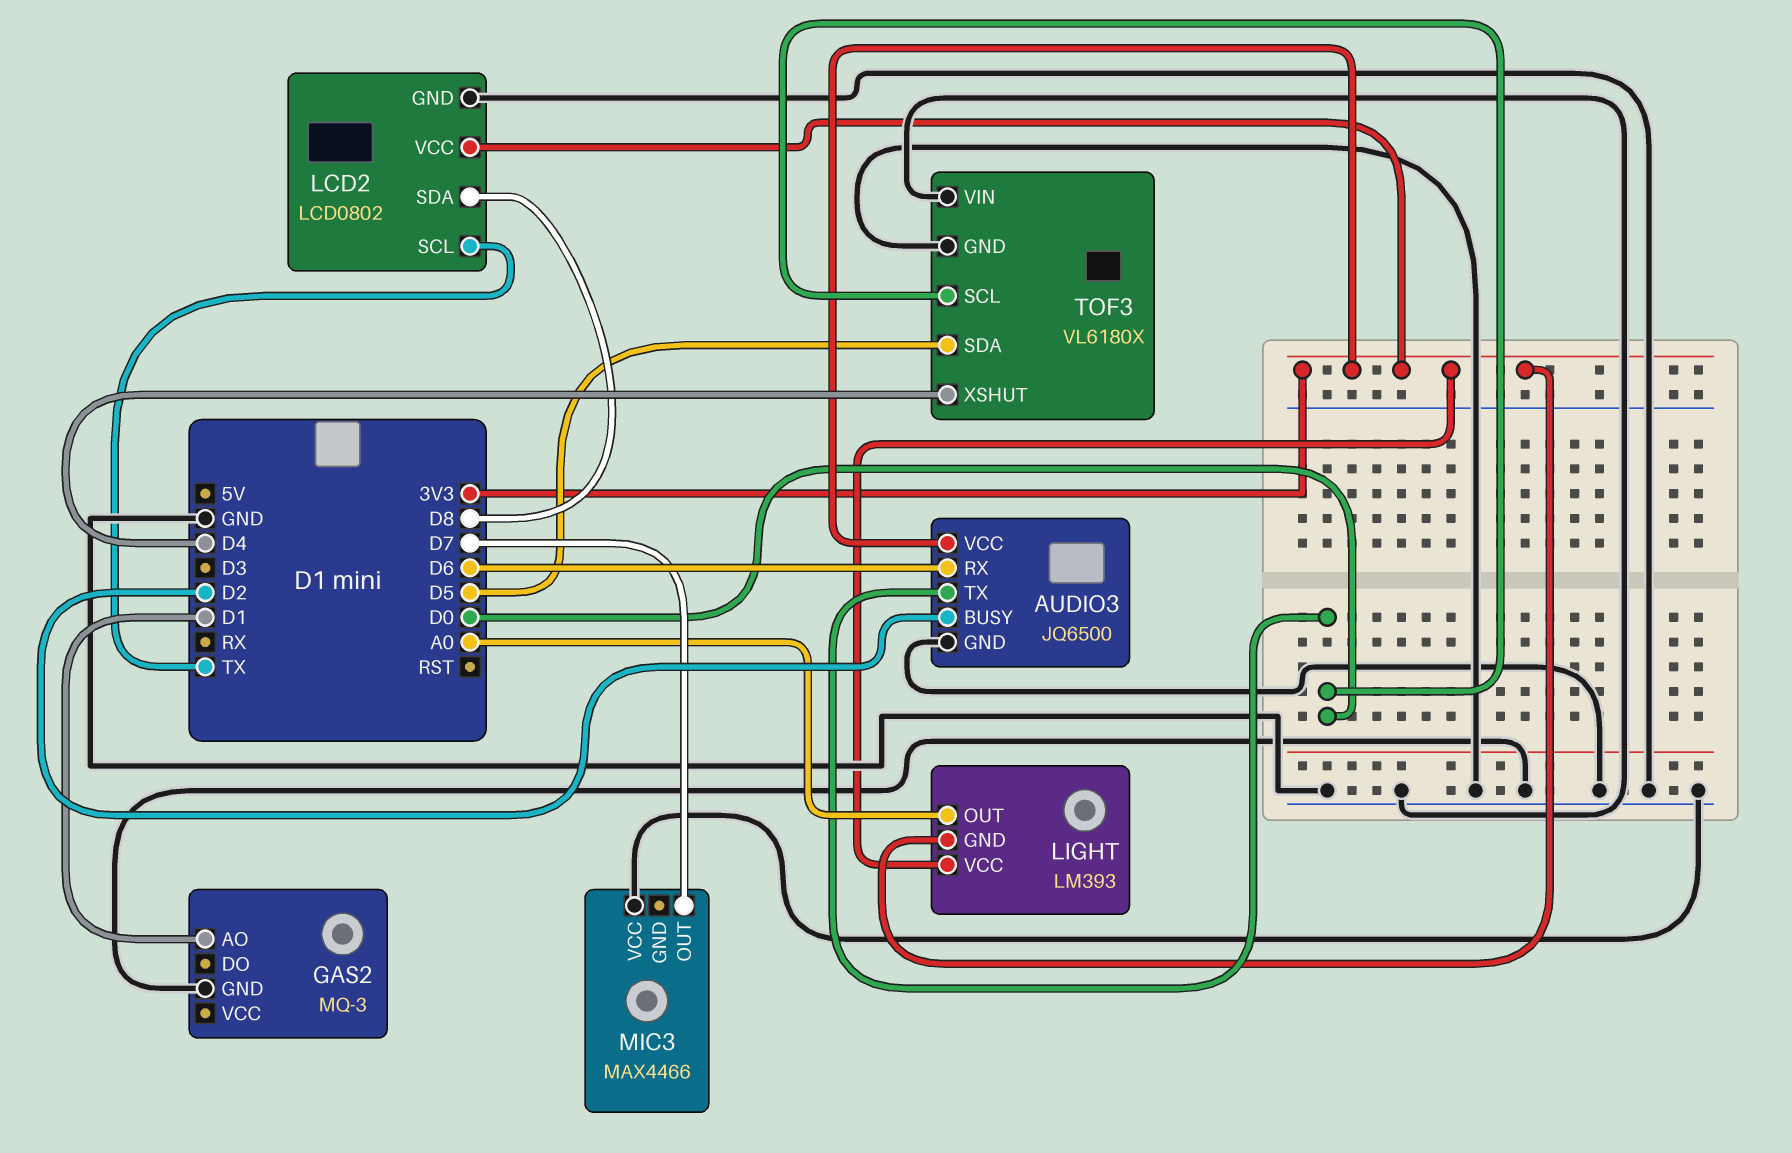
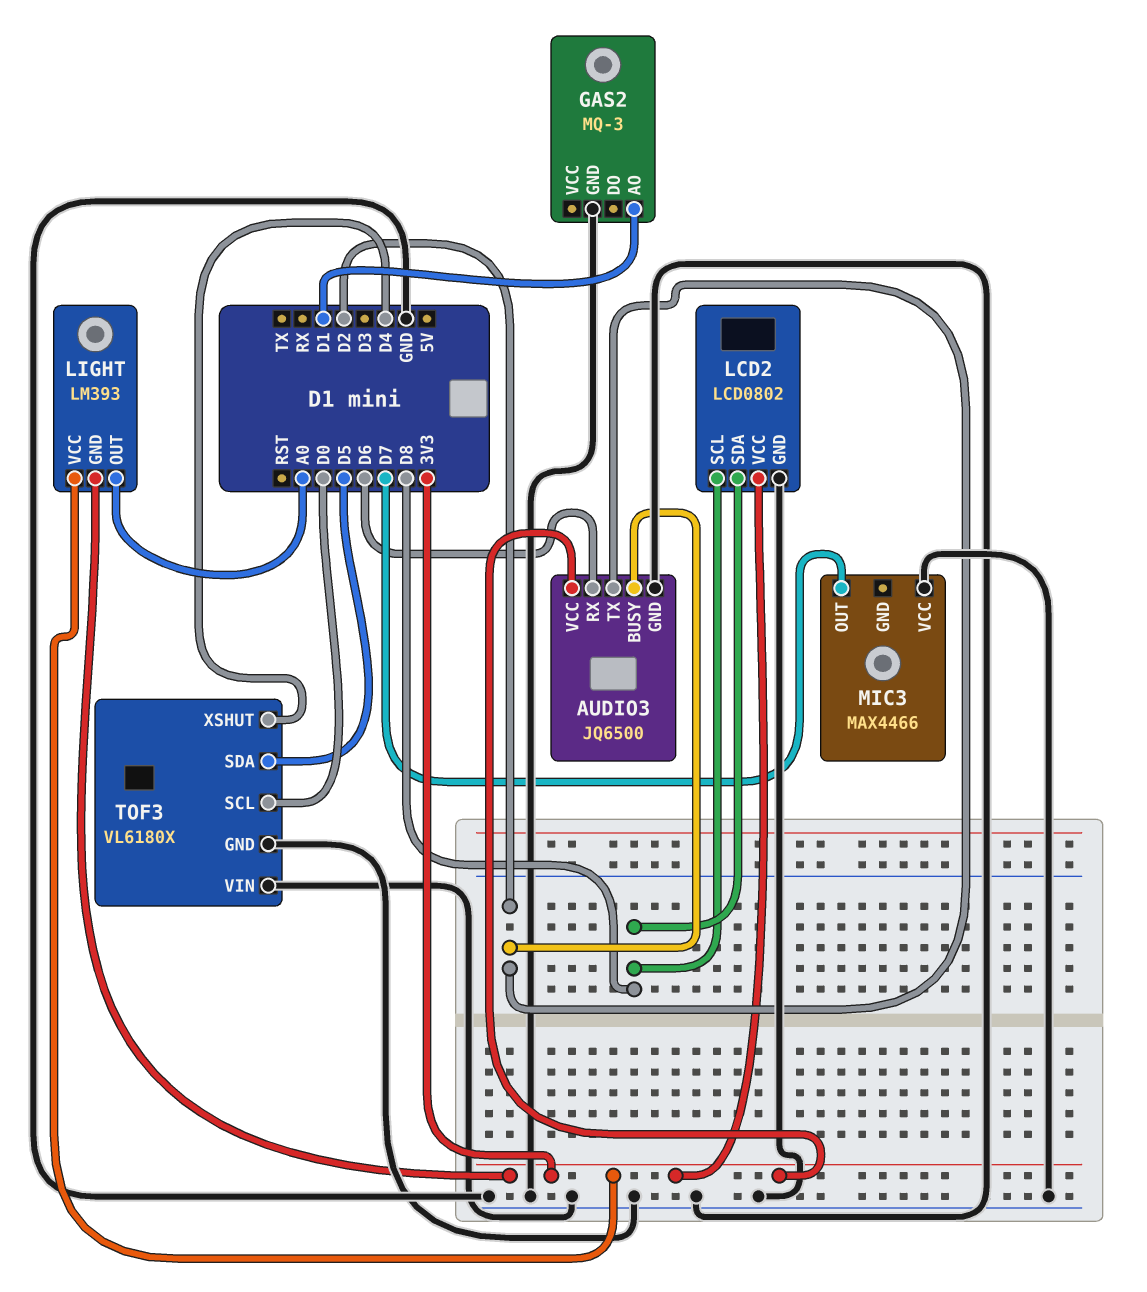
AUDIO3 pin TX: D0 -> D2
LCD2 pin SCL: TX -> D8

